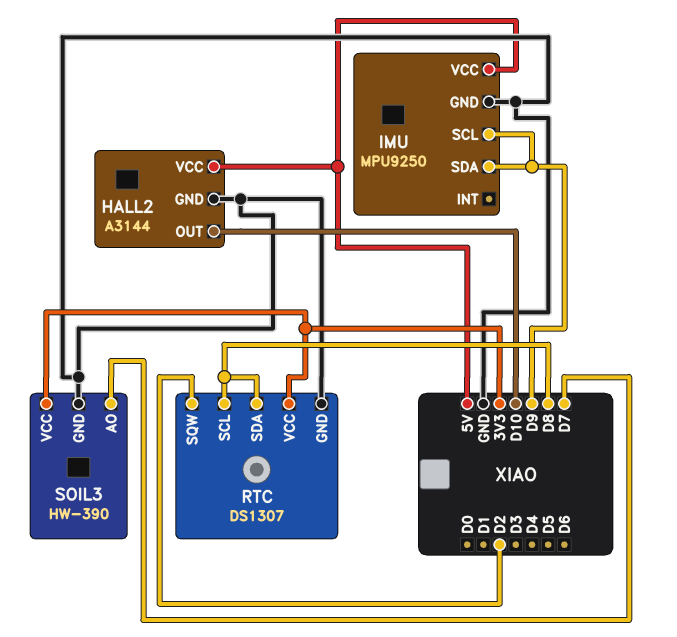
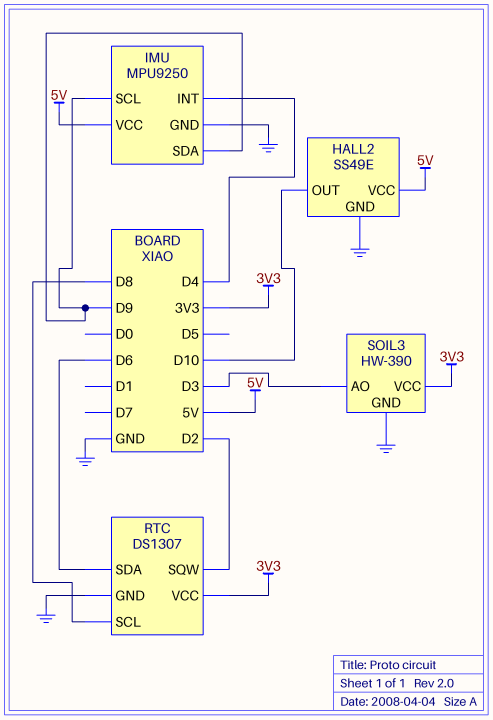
HALL2: A3144 -> SS49E
IMU pin INT: none -> D4
RTC pin SDA: D8 -> D6
SOIL3 pin AO: D7 -> D3

